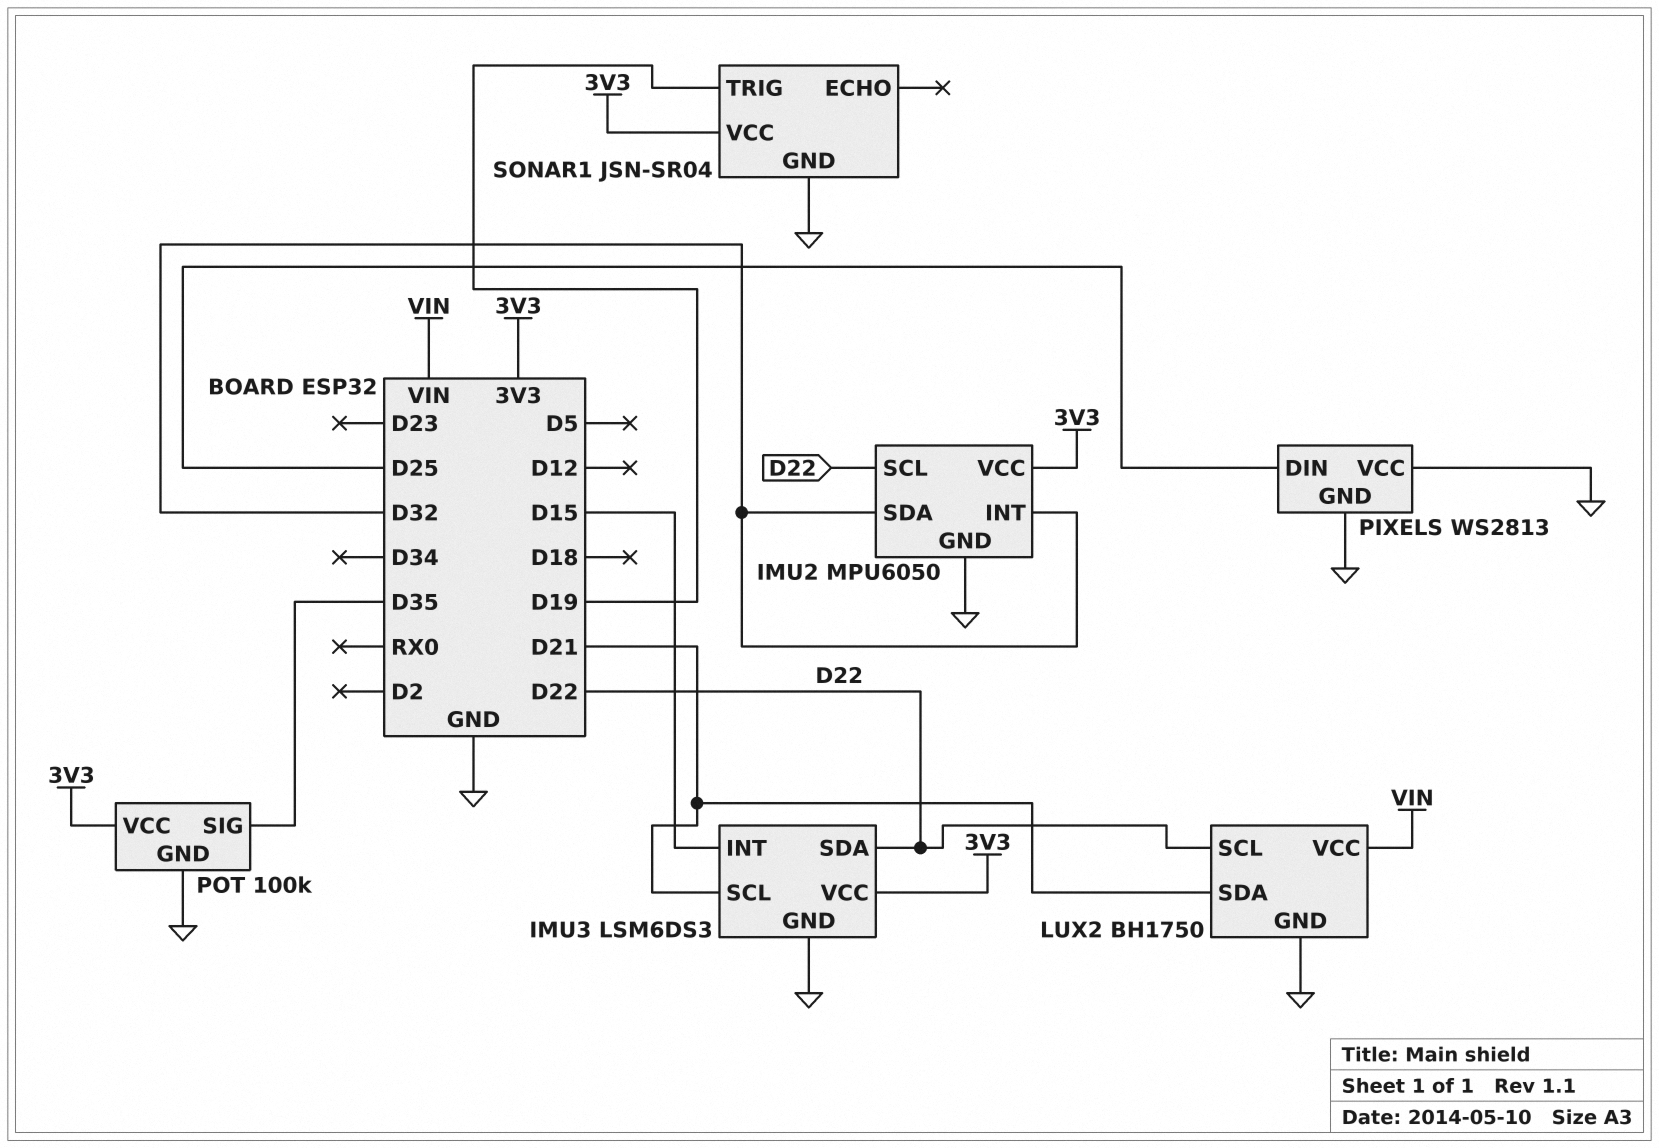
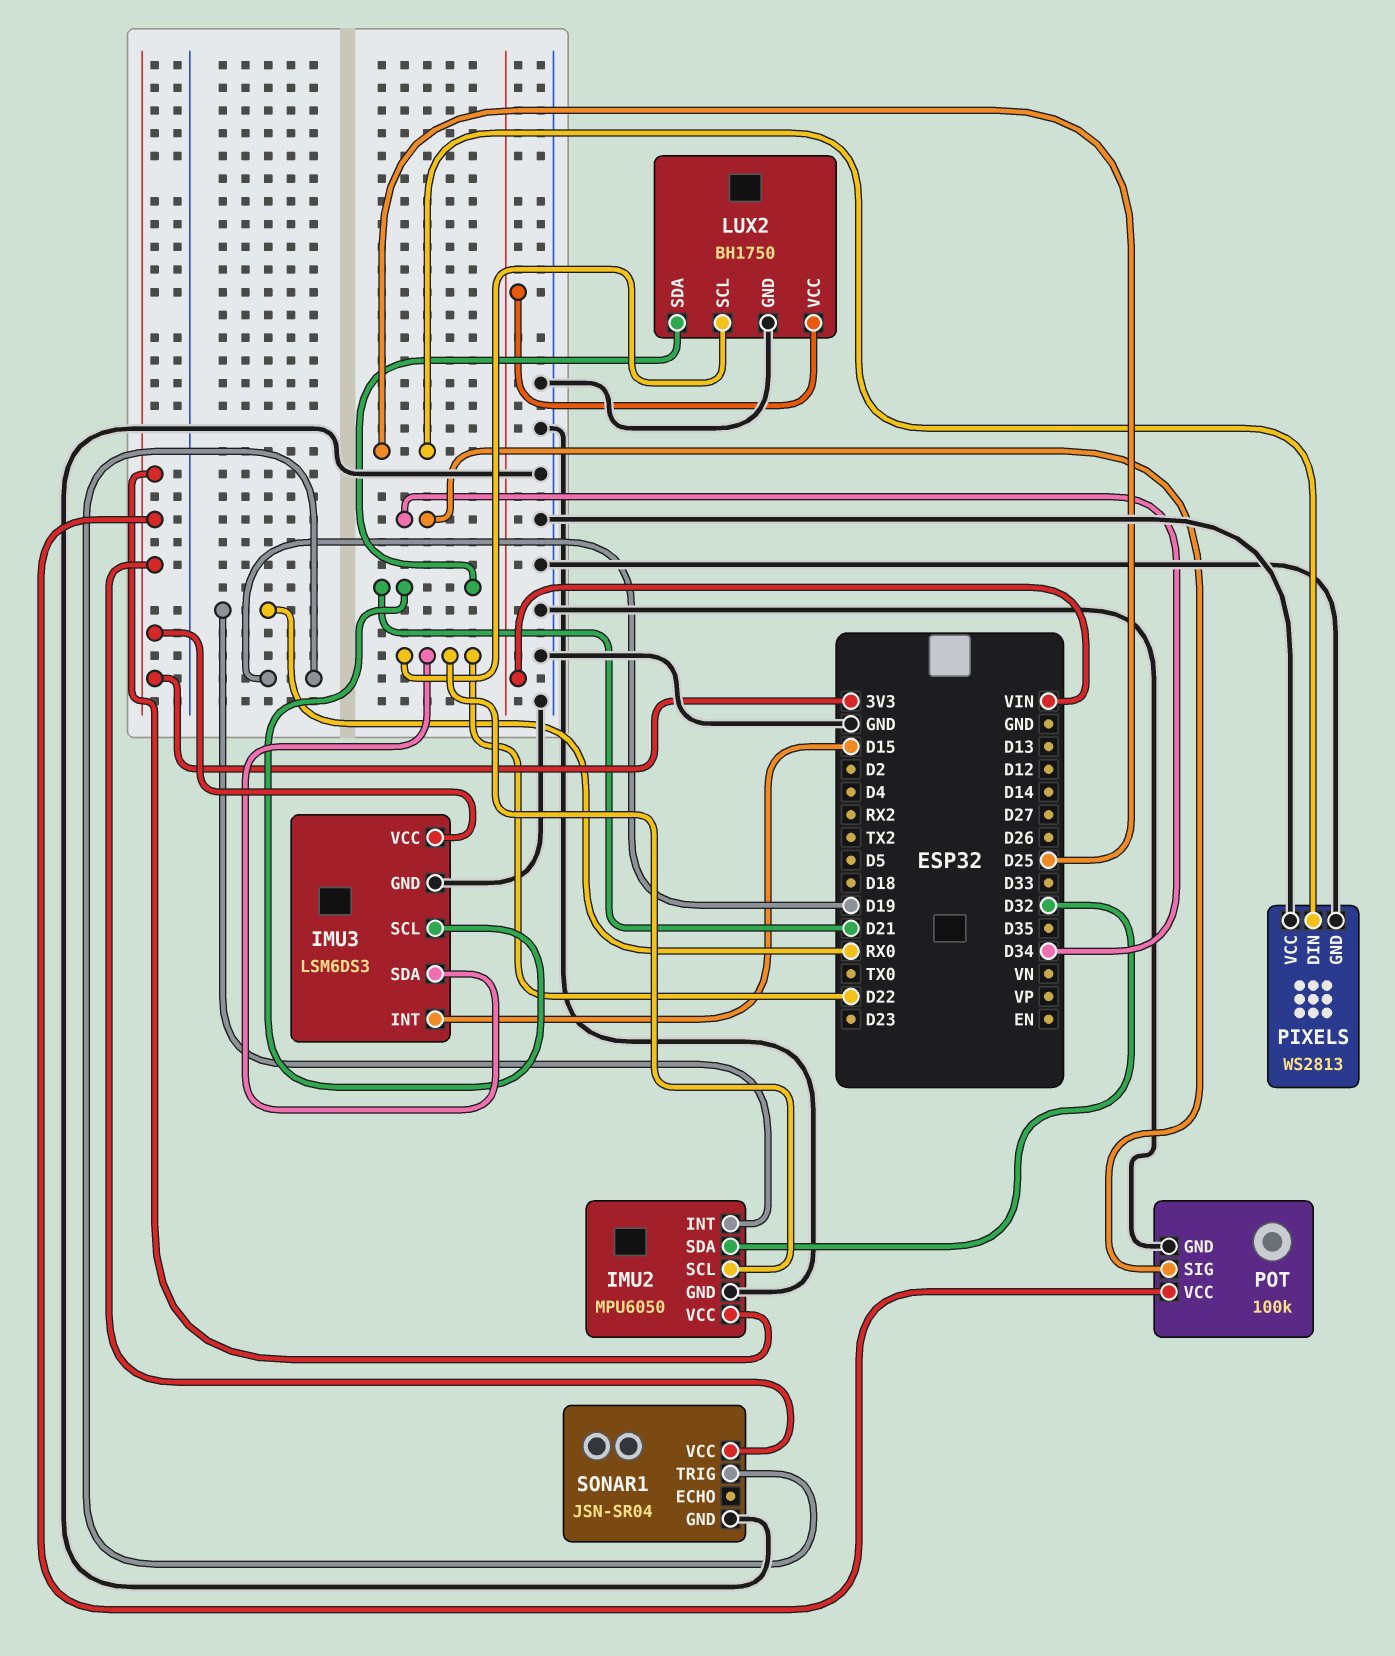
IMU2 pin INT: D32 -> RX0
POT pin SIG: D35 -> D34

